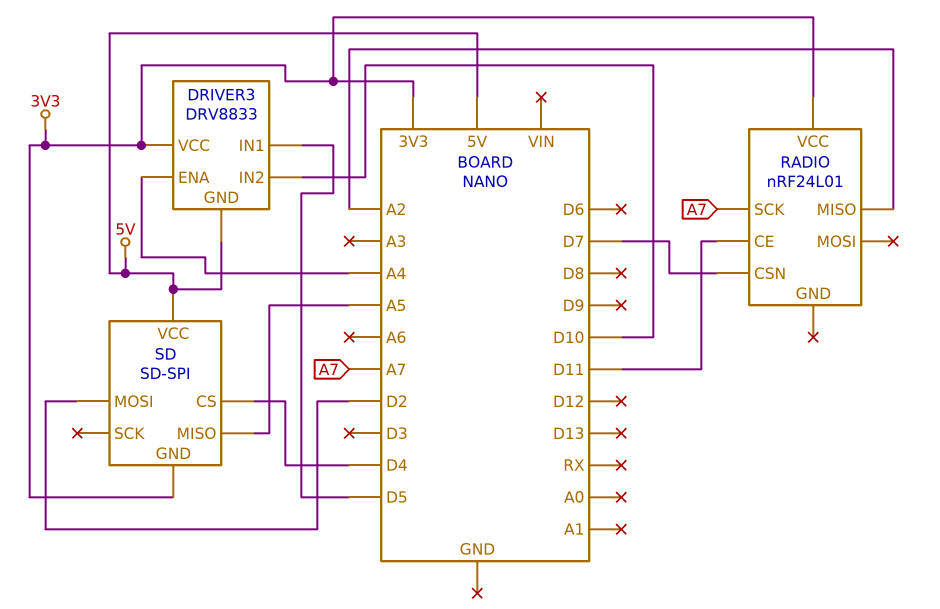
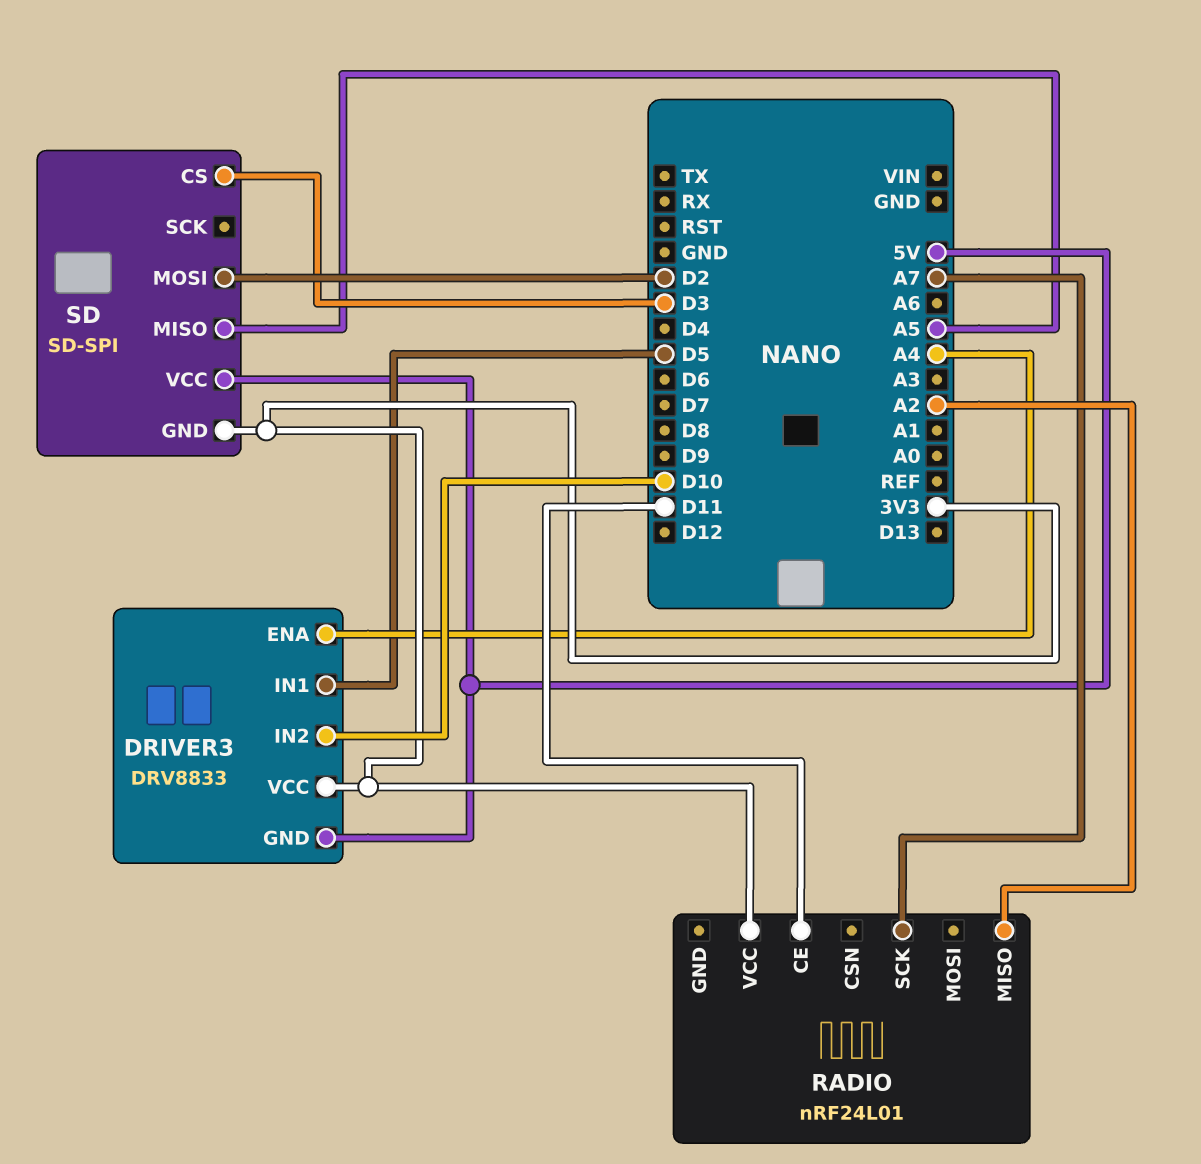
RADIO pin CSN: D7 -> none
SD pin CS: D4 -> D3

